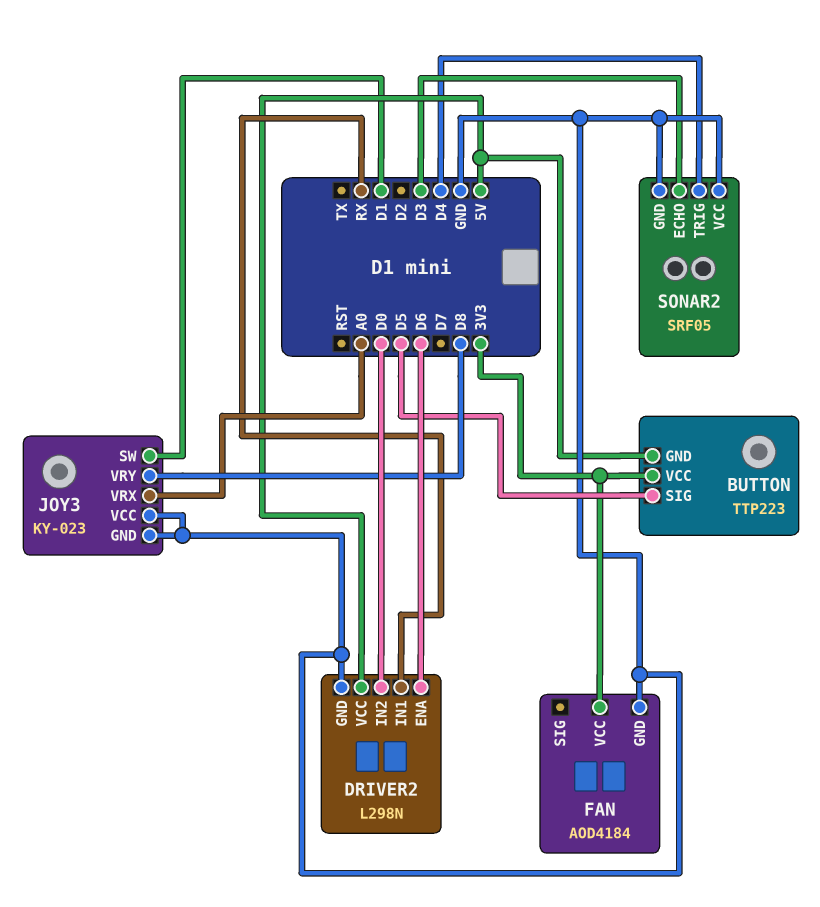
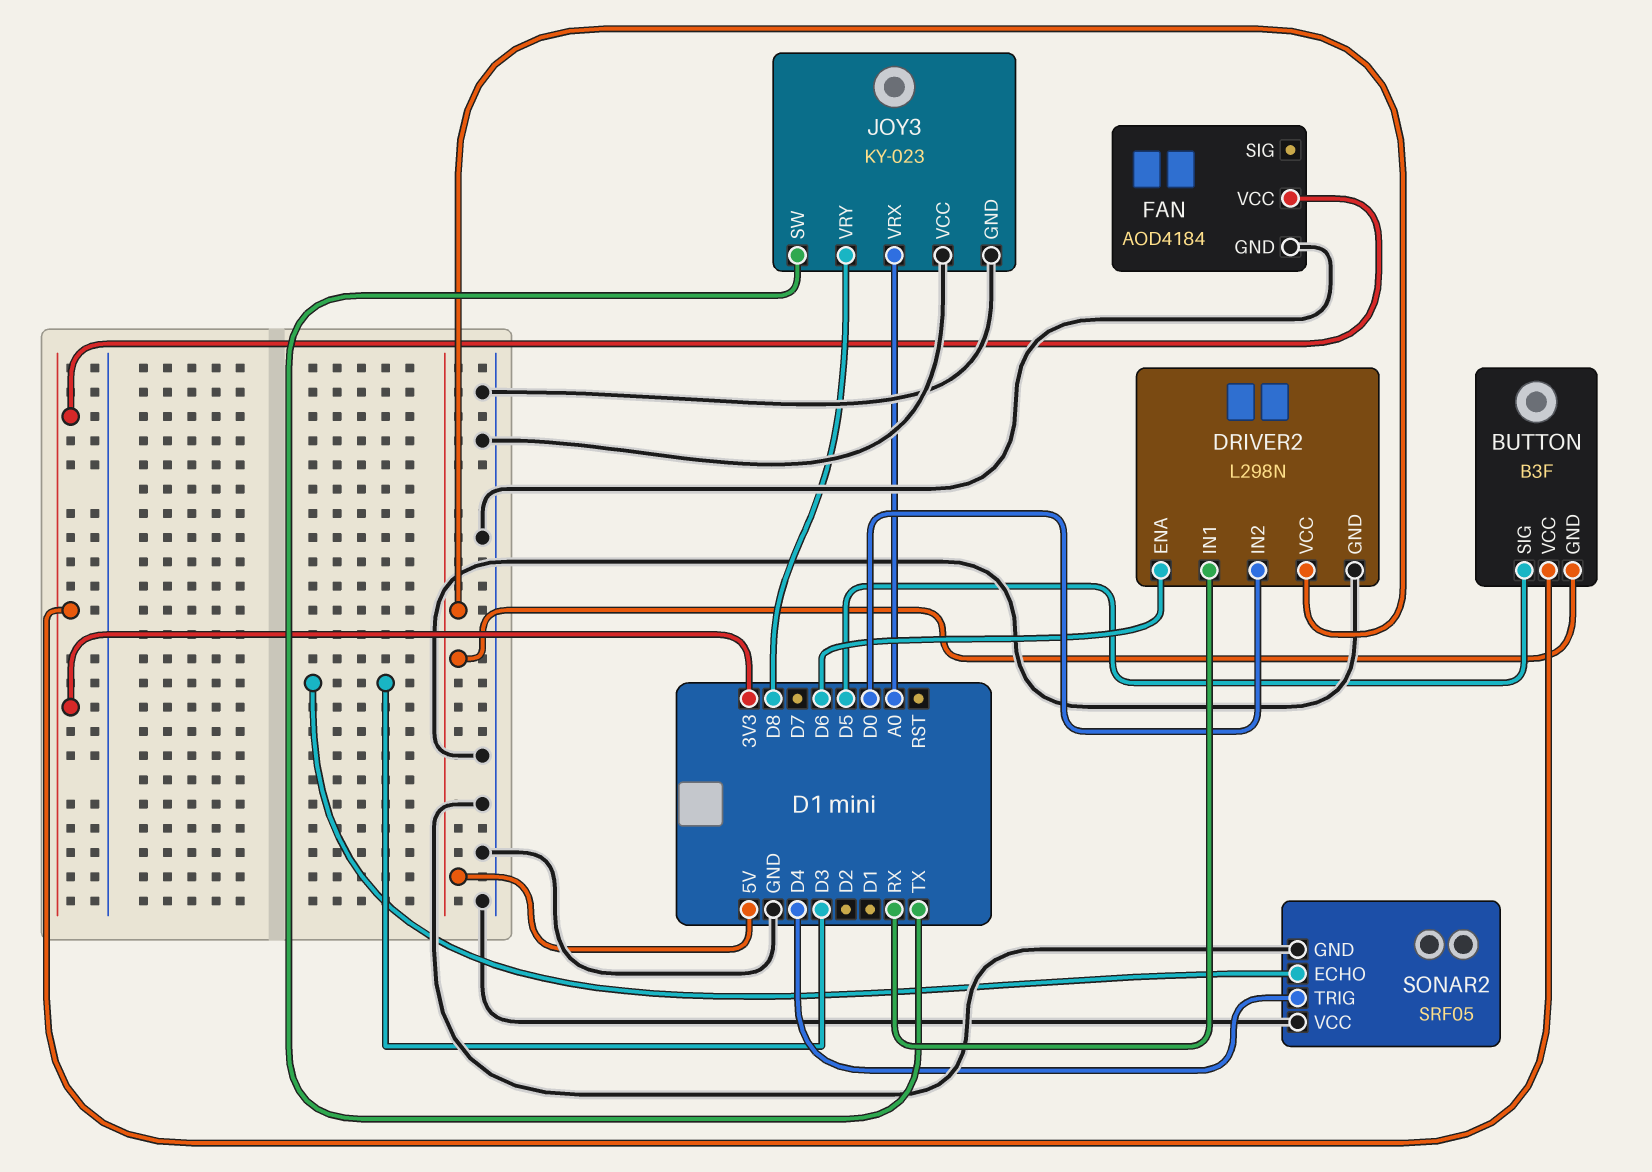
BUTTON: TTP223 -> B3F
JOY3 pin SW: D1 -> TX

